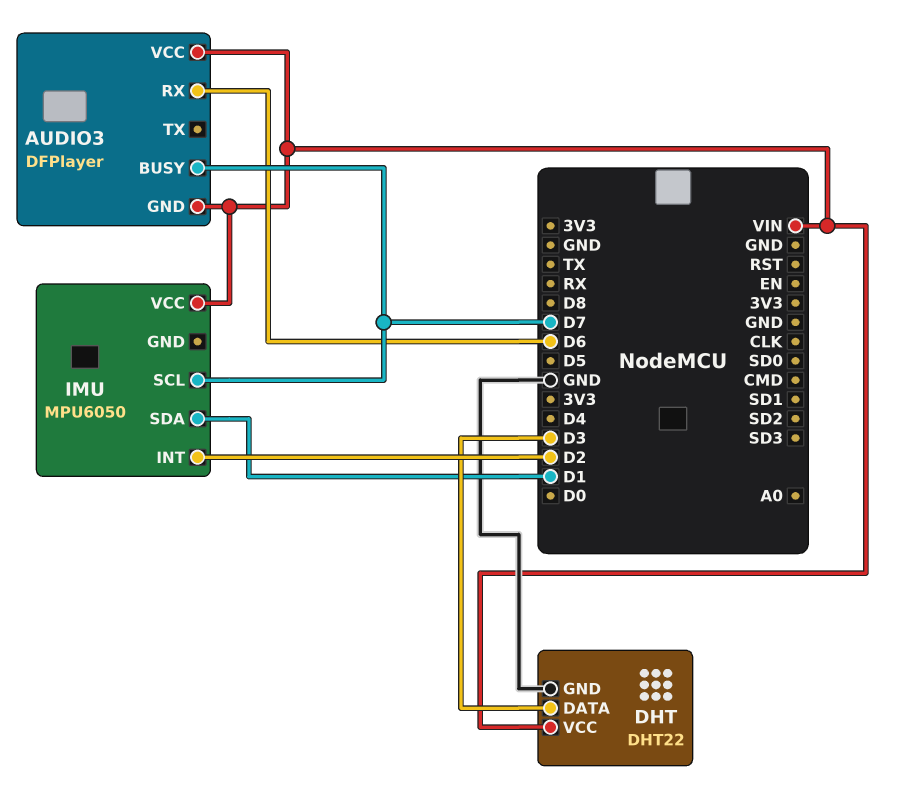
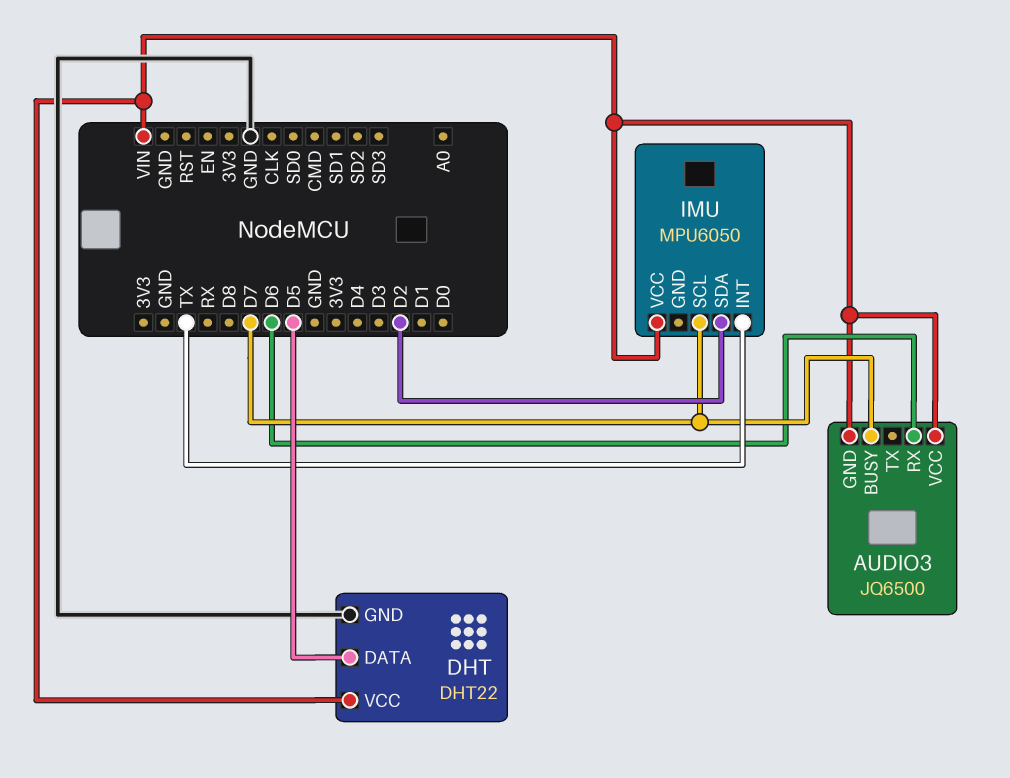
AUDIO3: DFPlayer -> JQ6500
DHT pin DATA: D3 -> D5
IMU pin INT: D2 -> TX
IMU pin SDA: D1 -> D2

